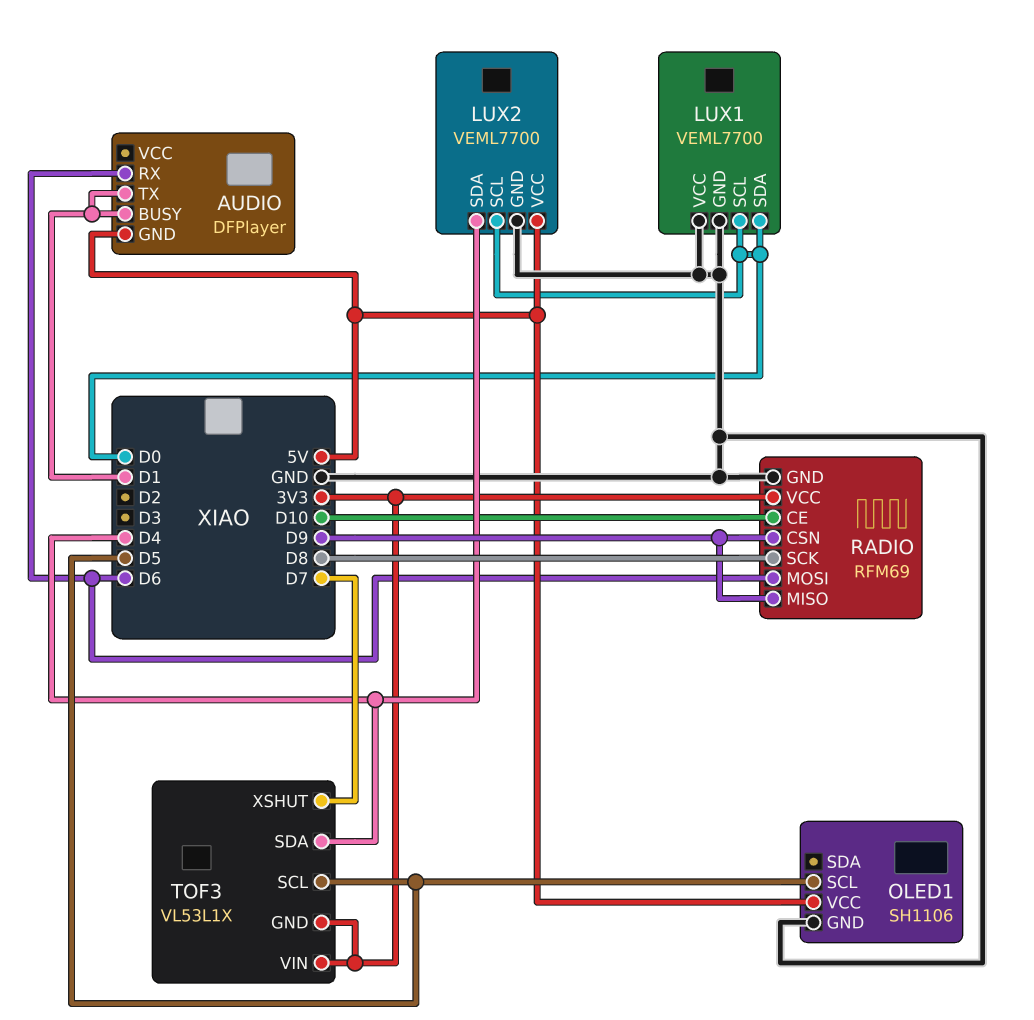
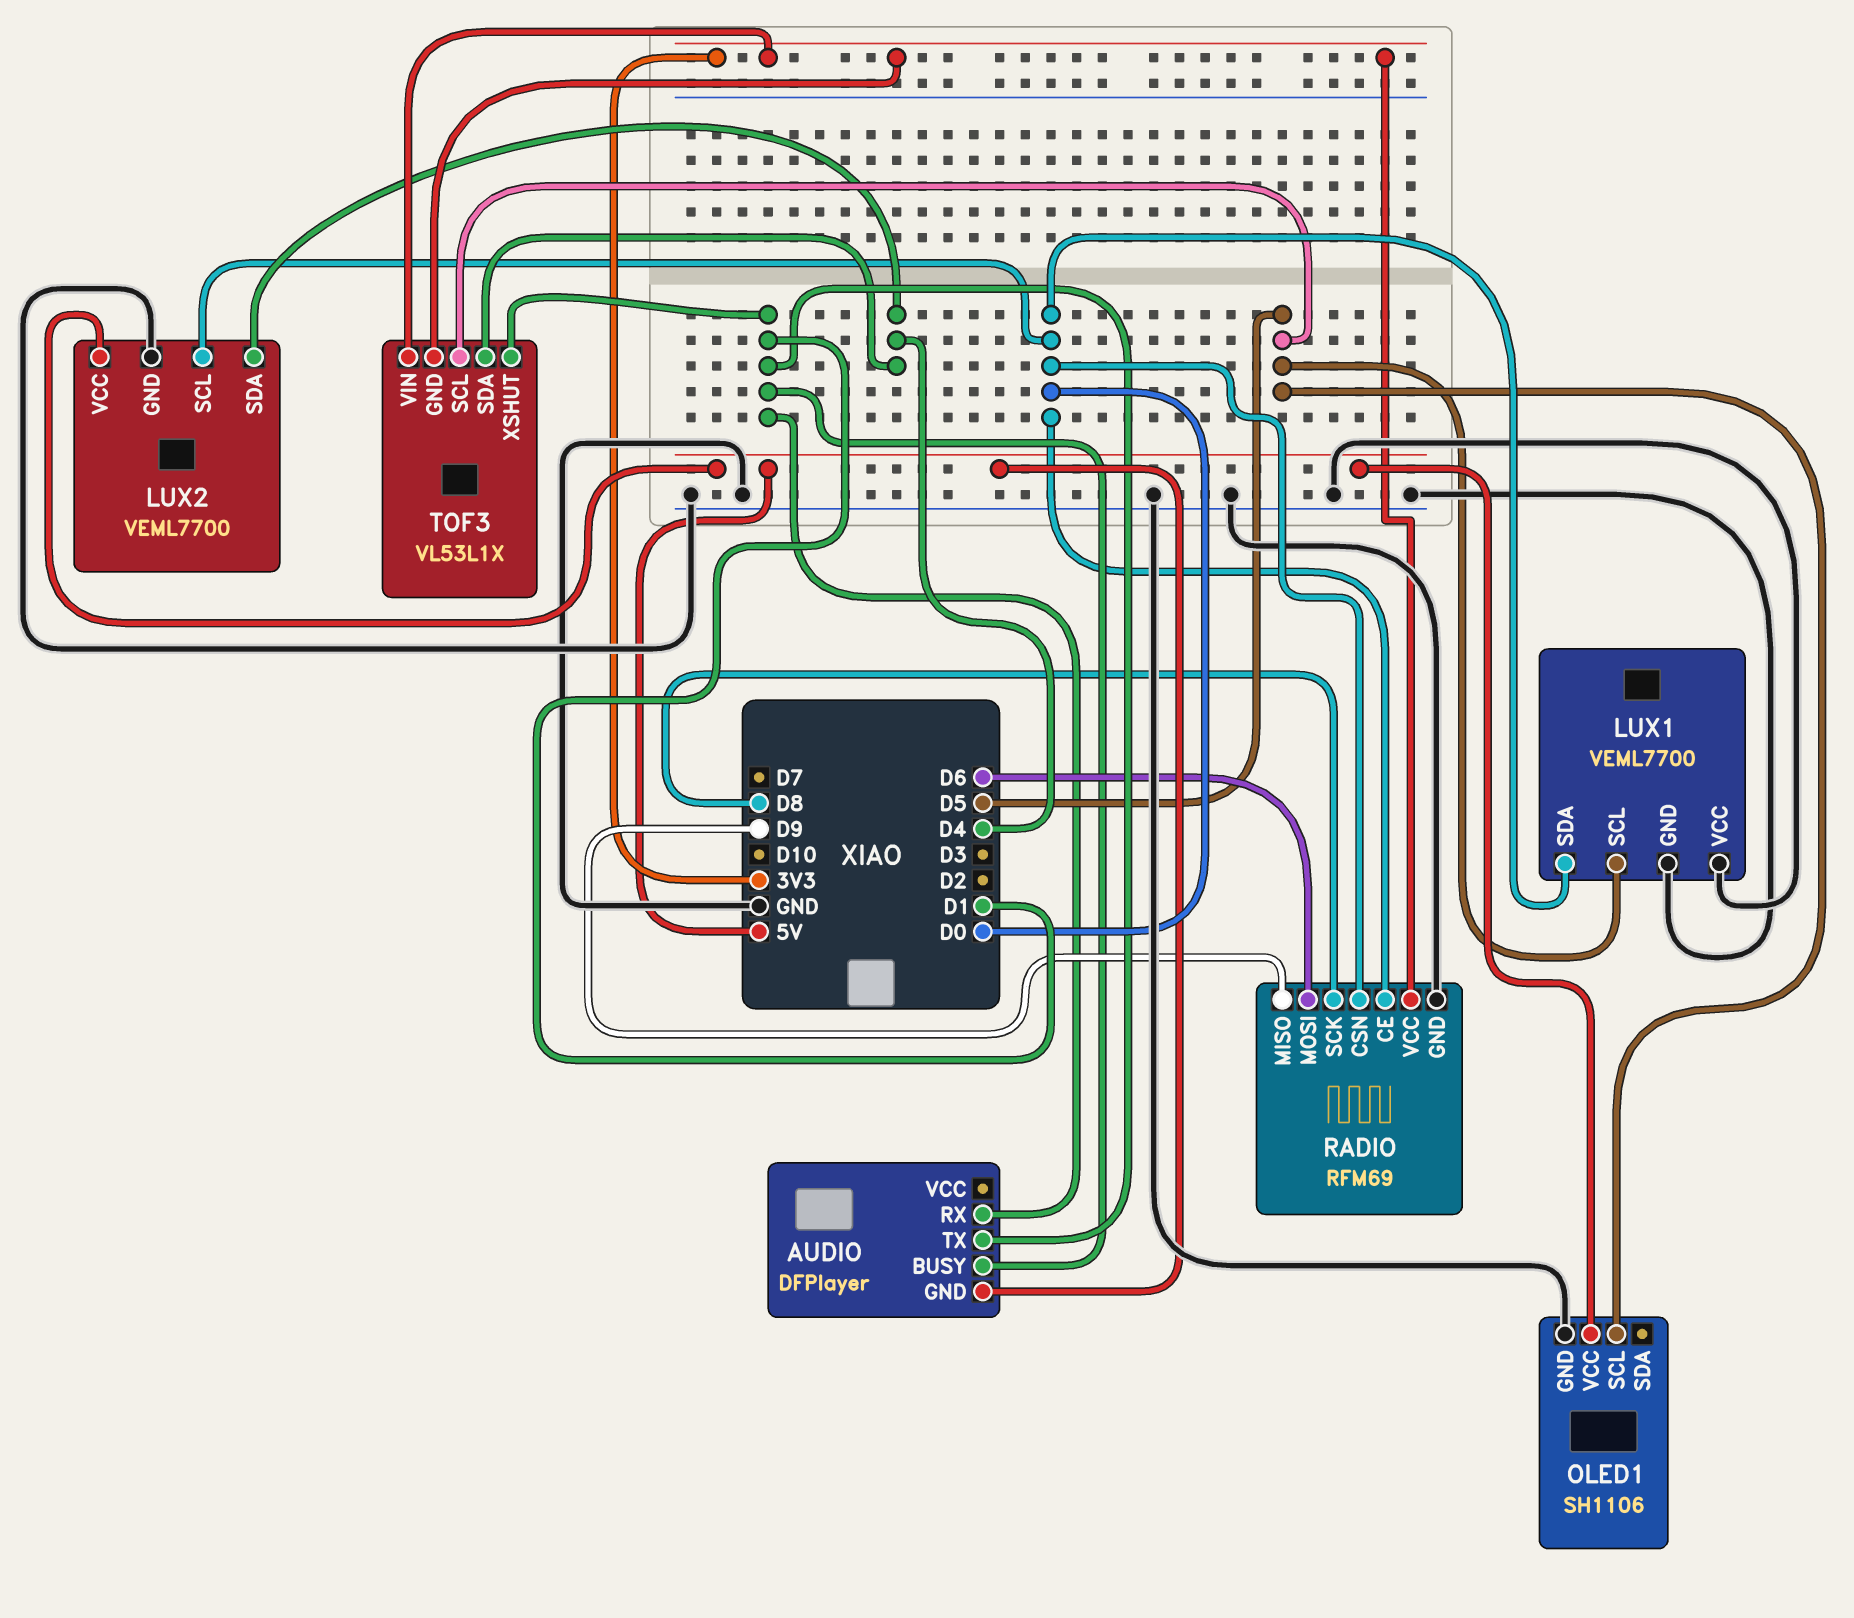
AUDIO pin RX: D6 -> D1
LUX1 pin SCL: D0 -> D5
RADIO pin CE: D10 -> D0
RADIO pin CSN: D9 -> D0
TOF3 pin XSHUT: D7 -> D1

